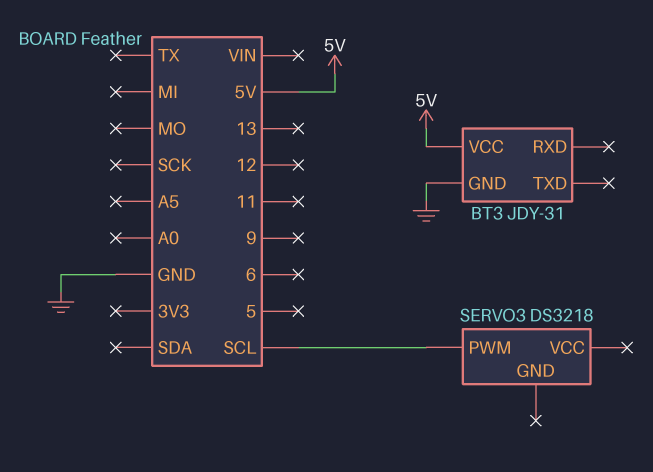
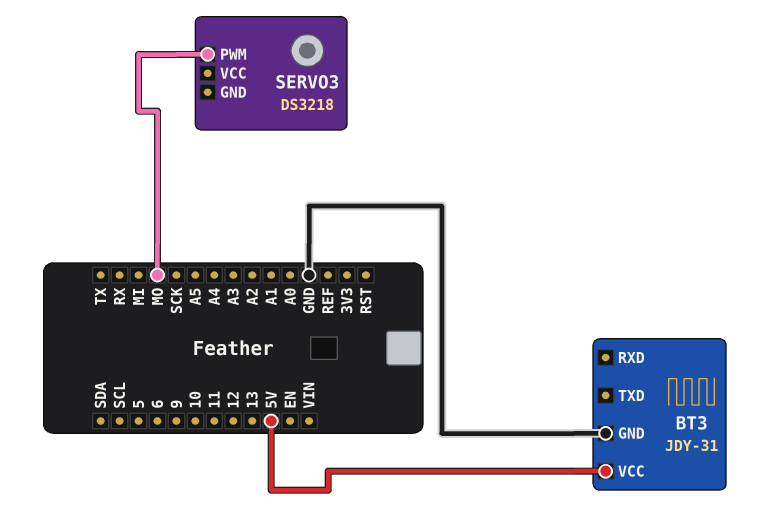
SERVO3 pin PWM: SCL -> MO

